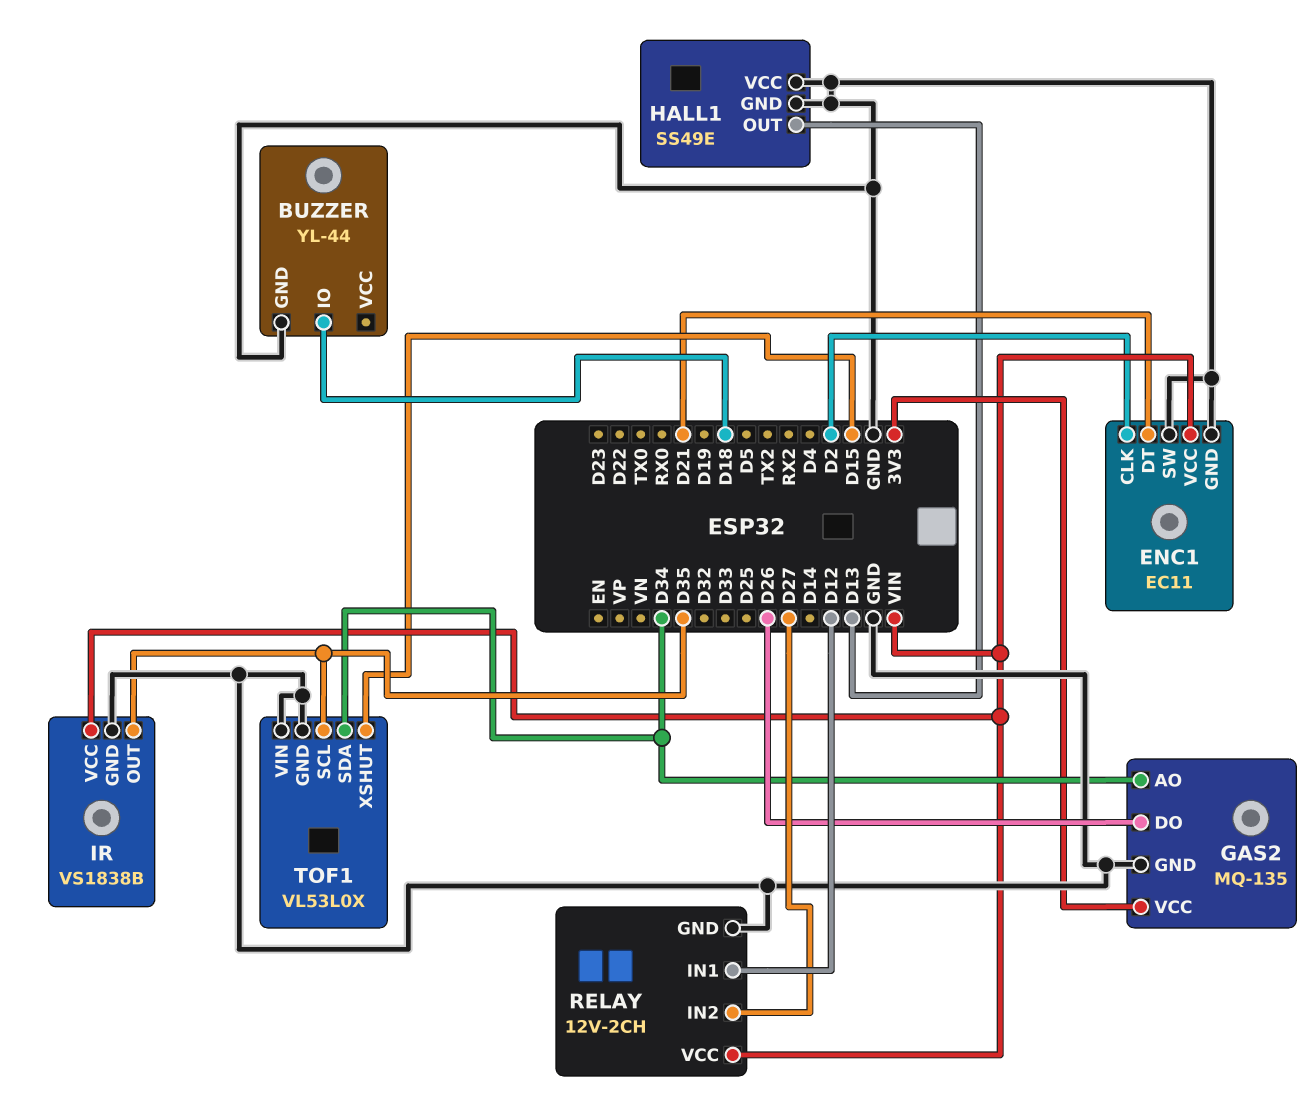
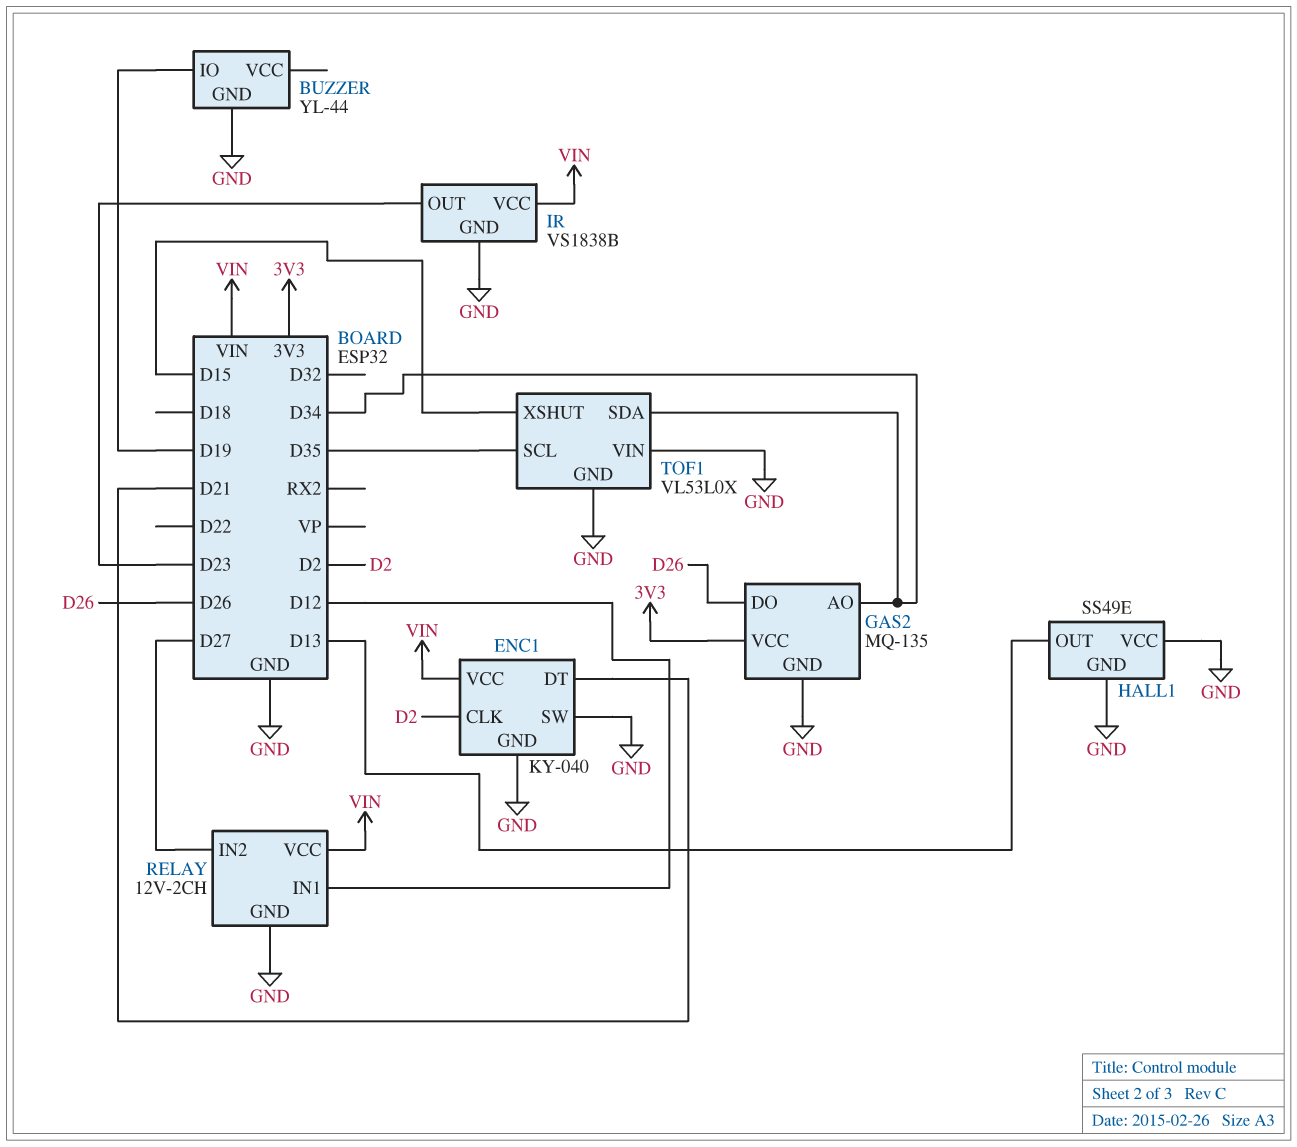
BUZZER pin IO: D18 -> D19
ENC1: EC11 -> KY-040
IR pin OUT: D35 -> D23

